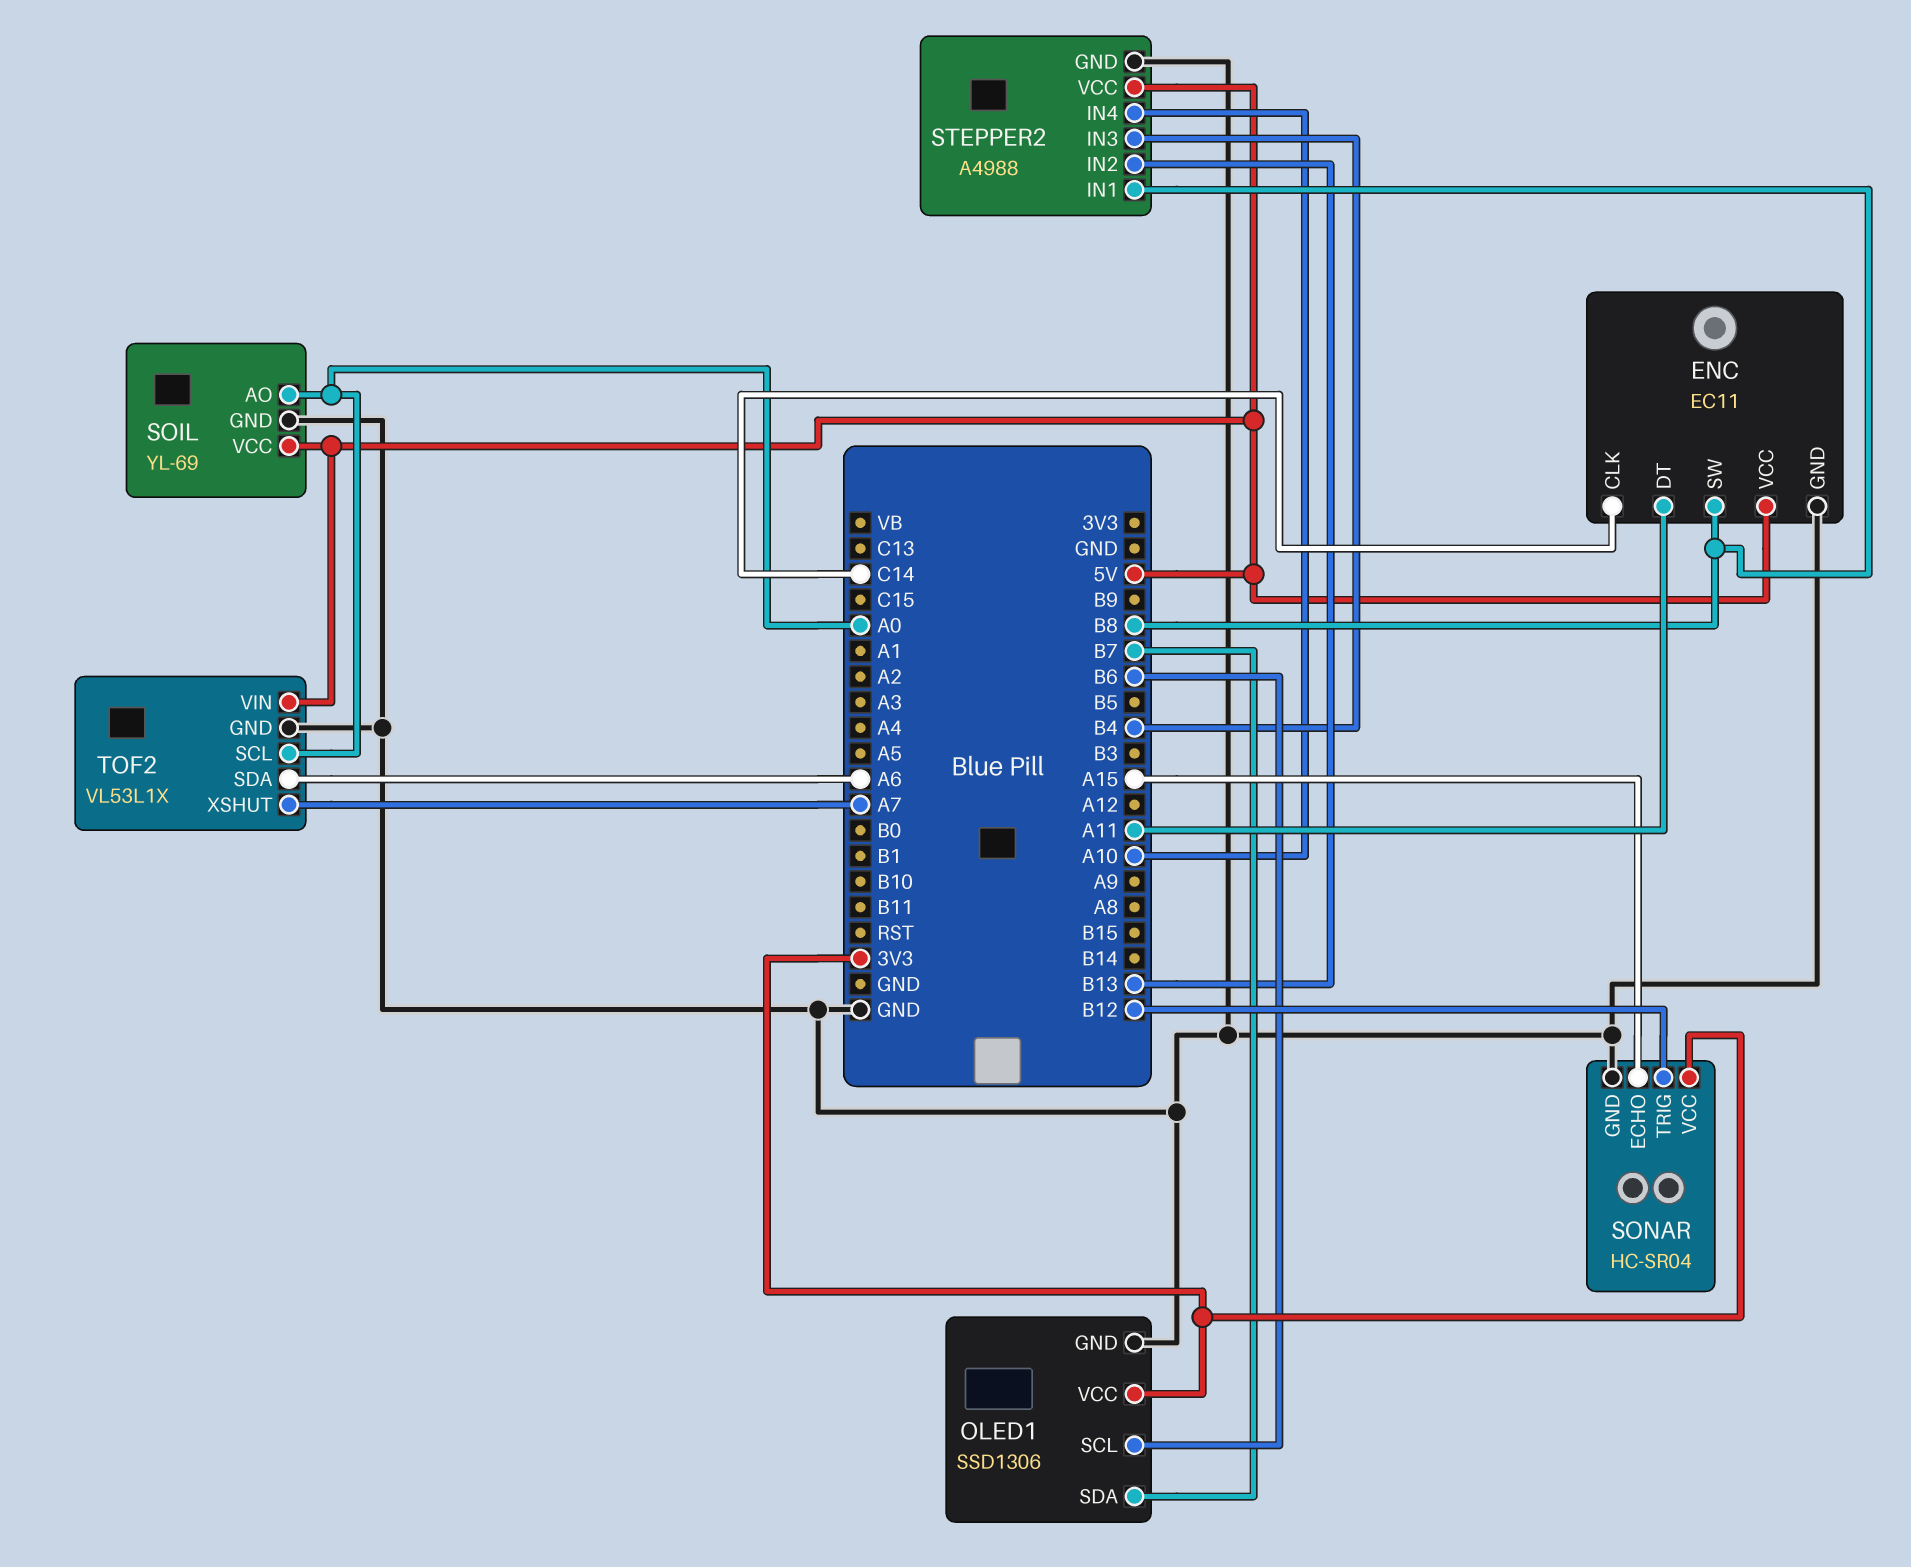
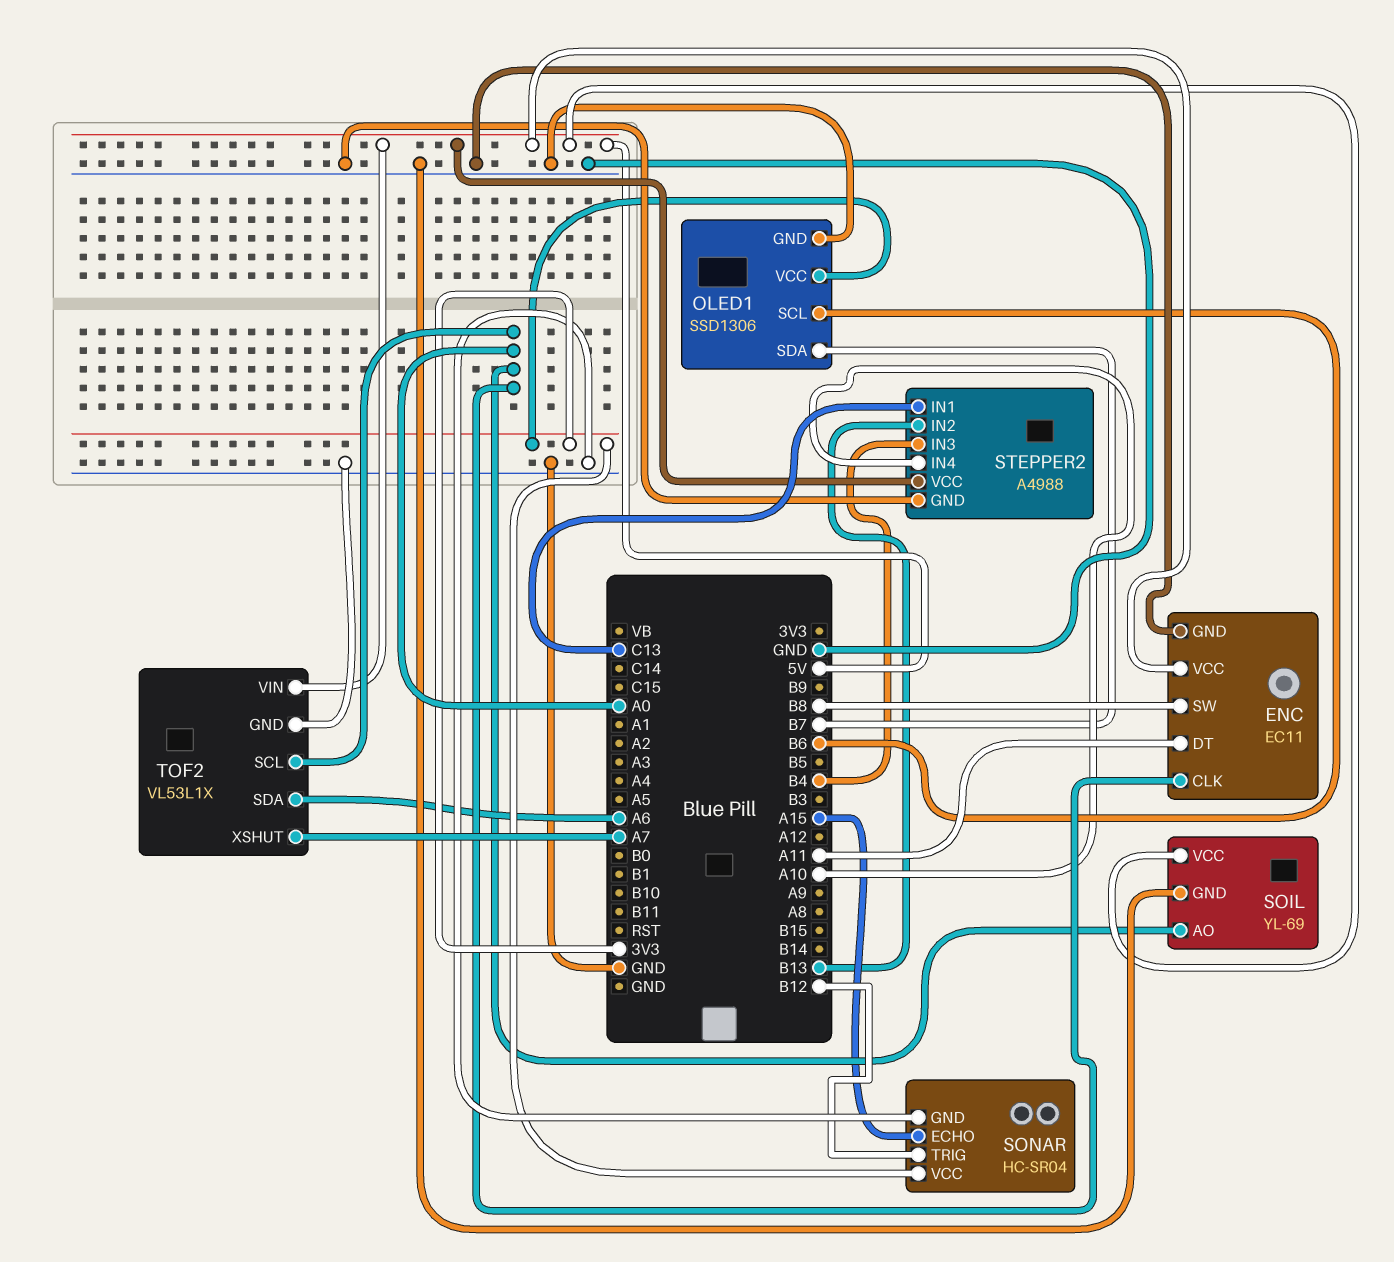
ENC pin CLK: C14 -> A0
STEPPER2 pin IN1: B8 -> C13

